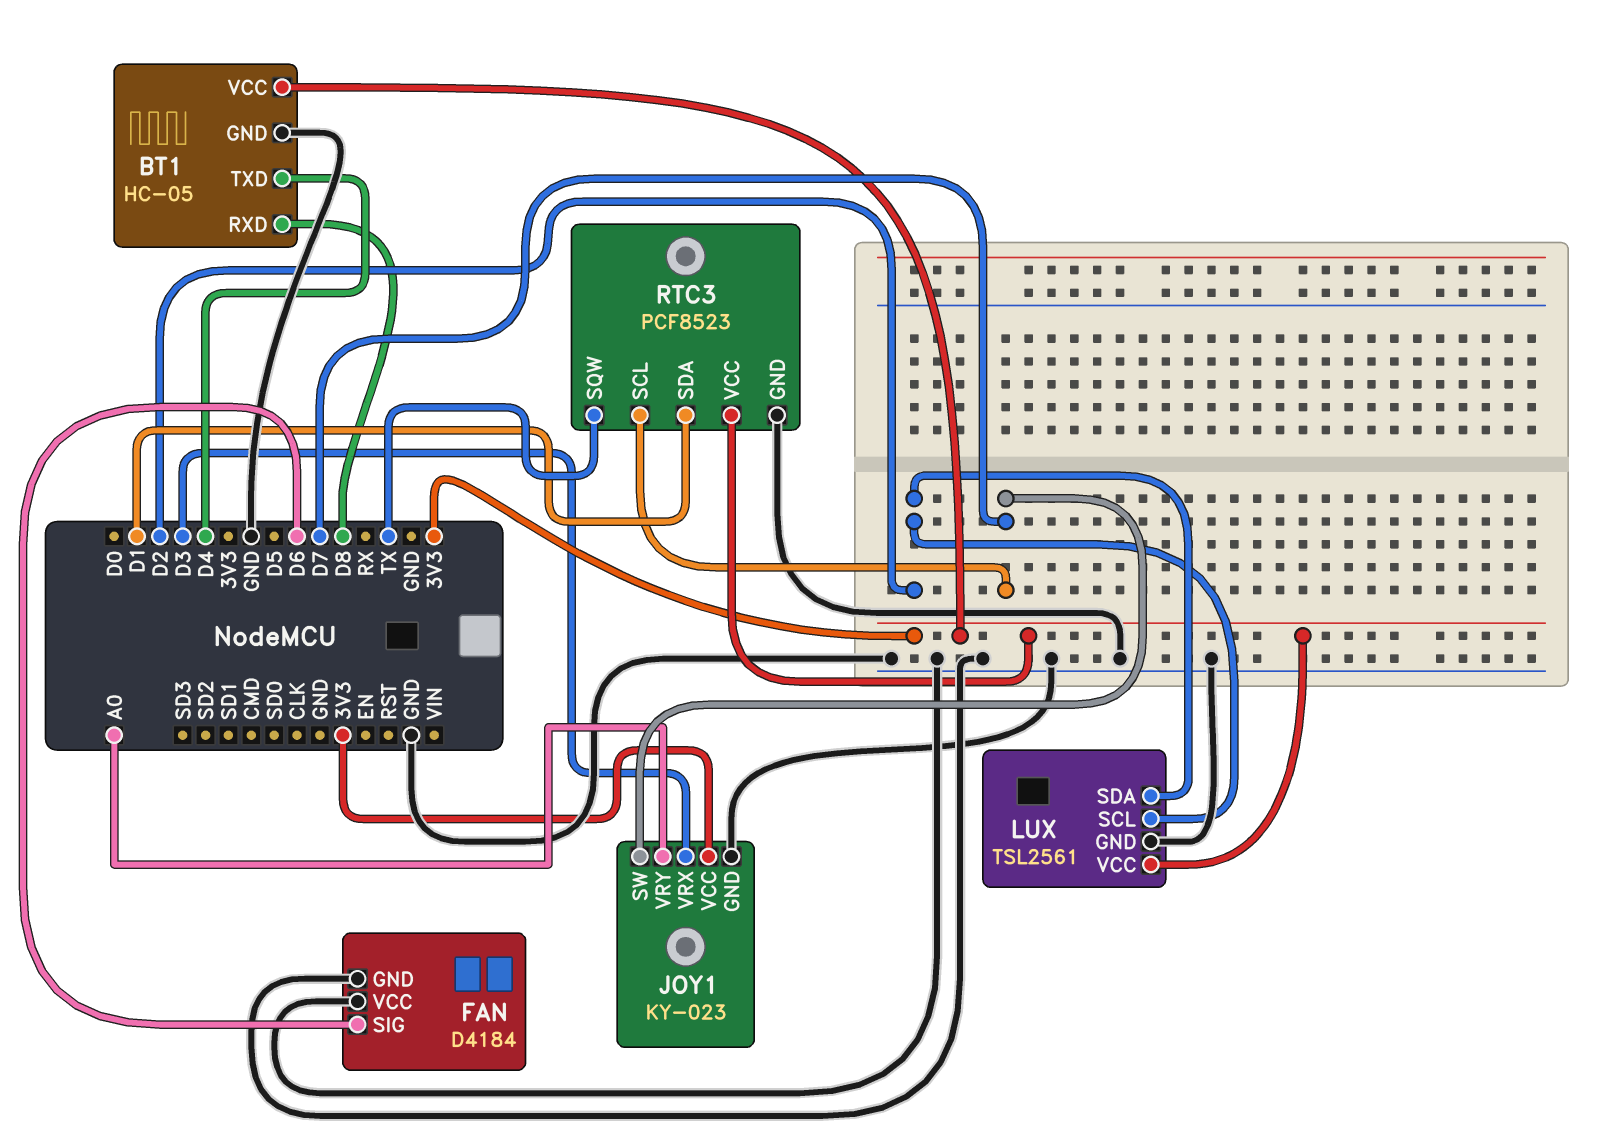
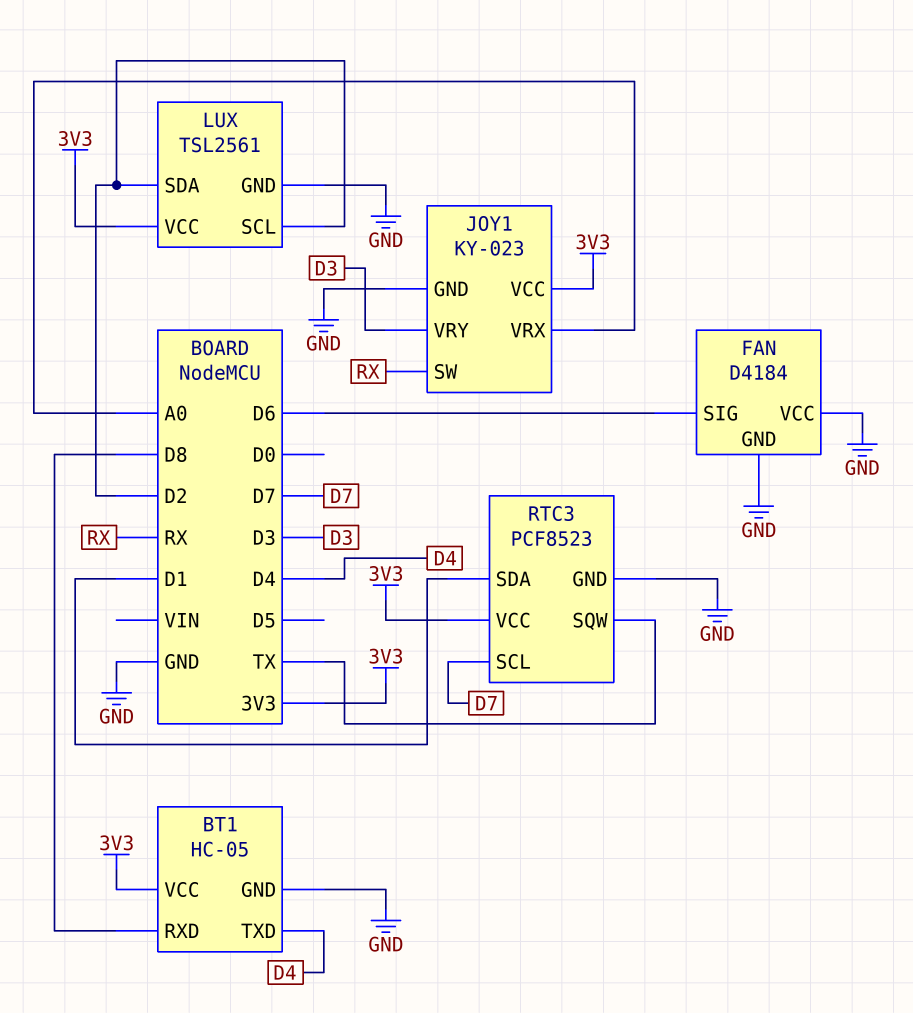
JOY1 pin SW: D7 -> RX
JOY1 pin VRX: D3 -> A0
JOY1 pin VRY: A0 -> D3

